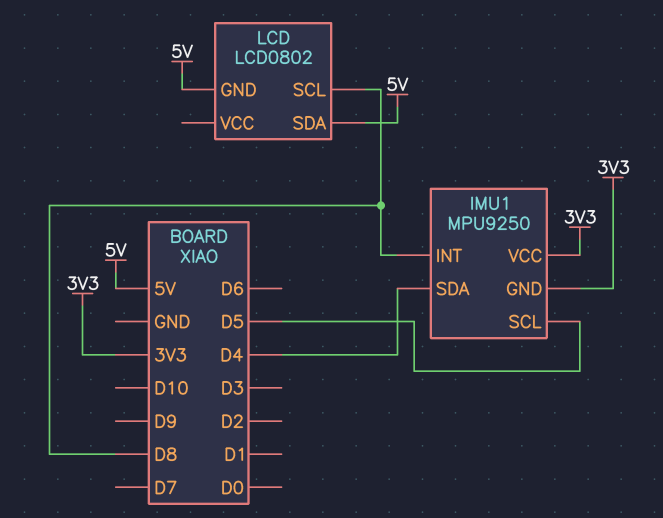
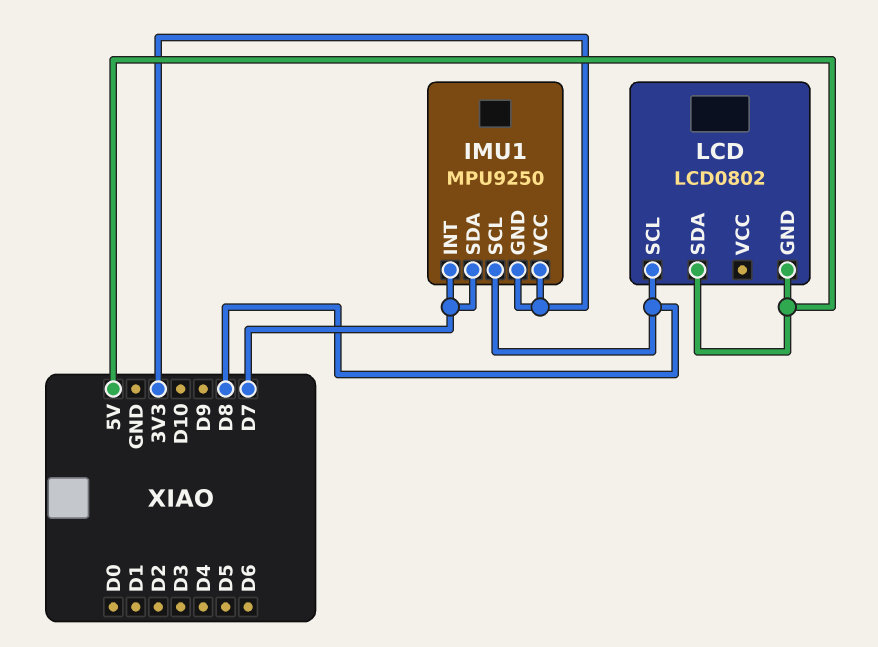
IMU1 pin INT: D8 -> D7
IMU1 pin SCL: D5 -> D8
IMU1 pin SDA: D4 -> D7

